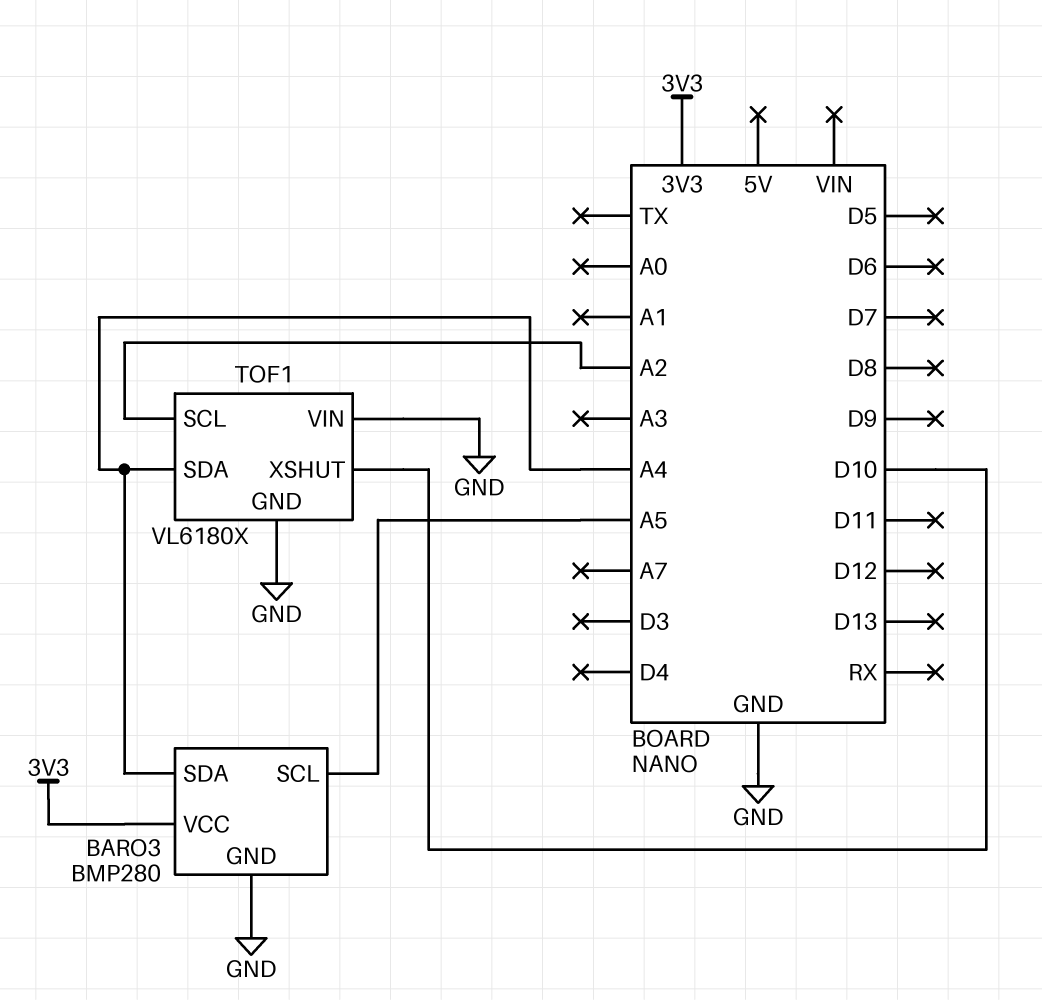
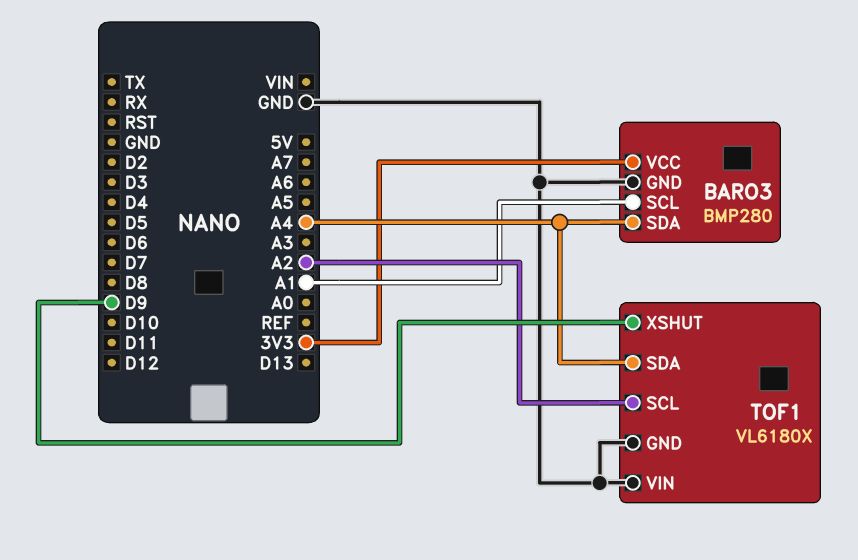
BARO3 pin SCL: A5 -> A1
TOF1 pin XSHUT: D10 -> D9

